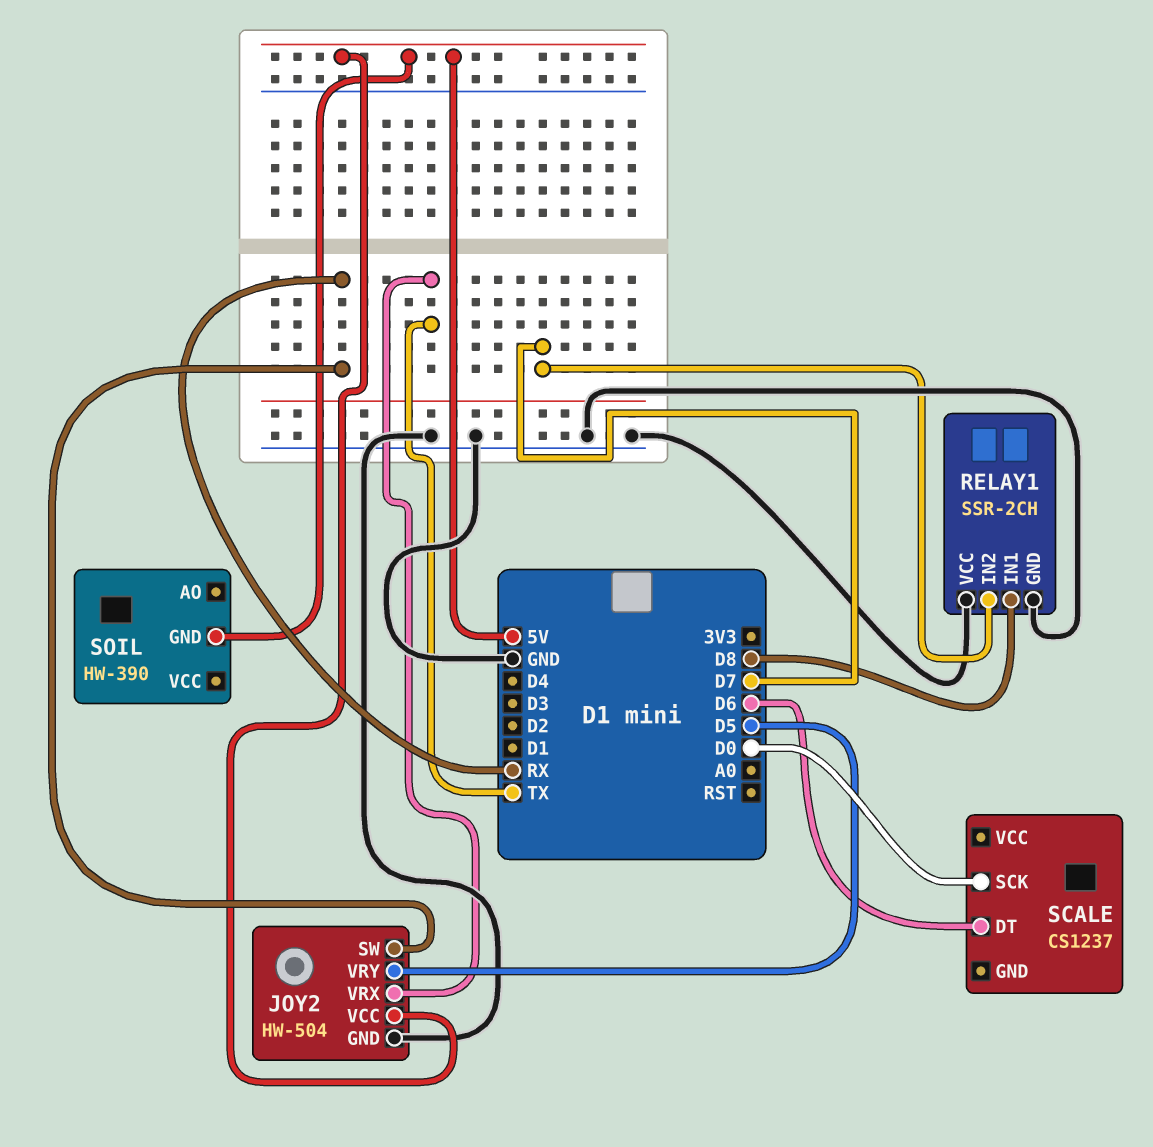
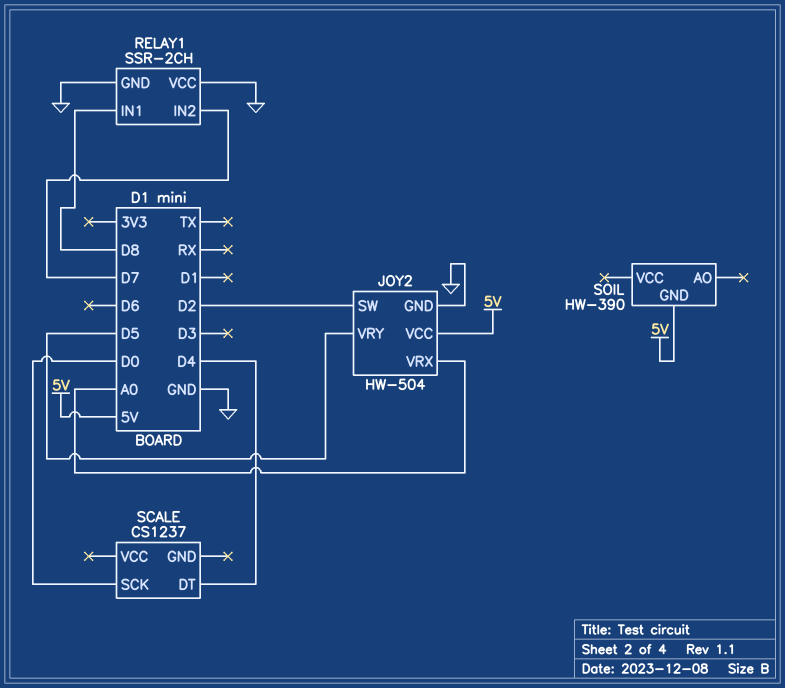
JOY2 pin SW: RX -> D2
JOY2 pin VRX: TX -> A0
SCALE pin DT: D6 -> D4

